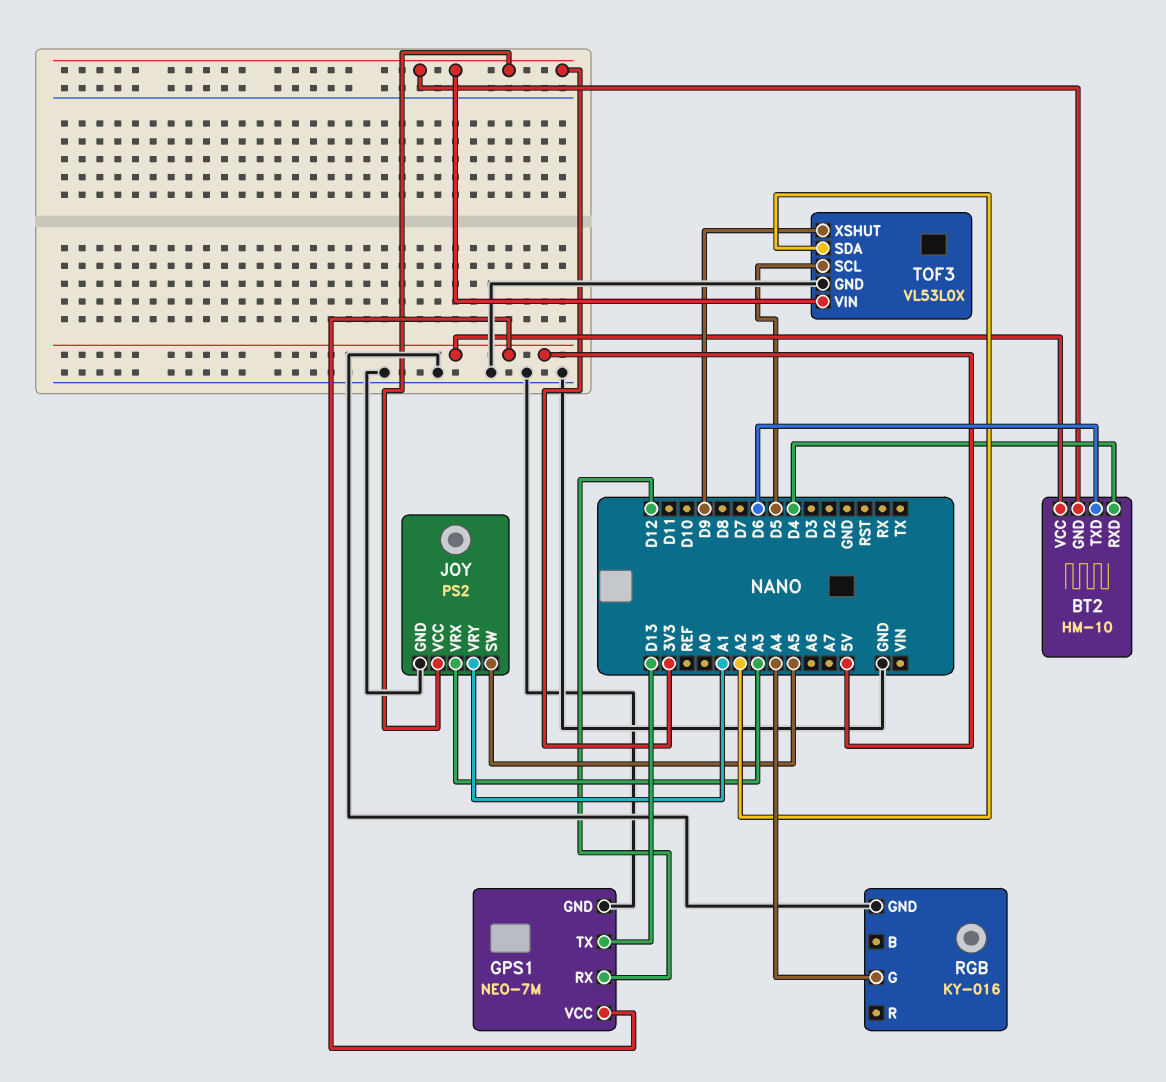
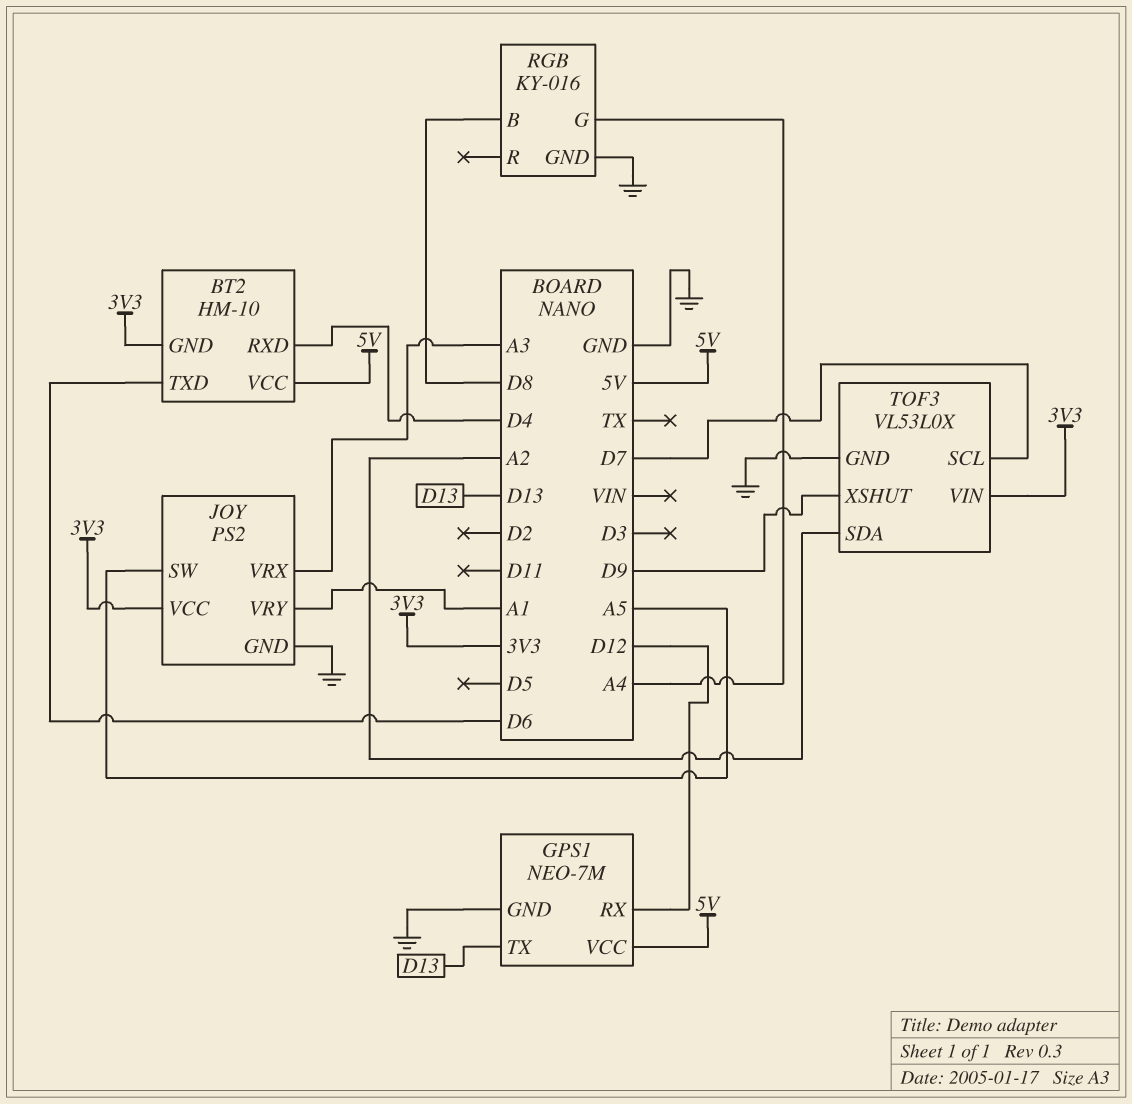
RGB pin B: none -> D8
TOF3 pin SCL: D5 -> D7

